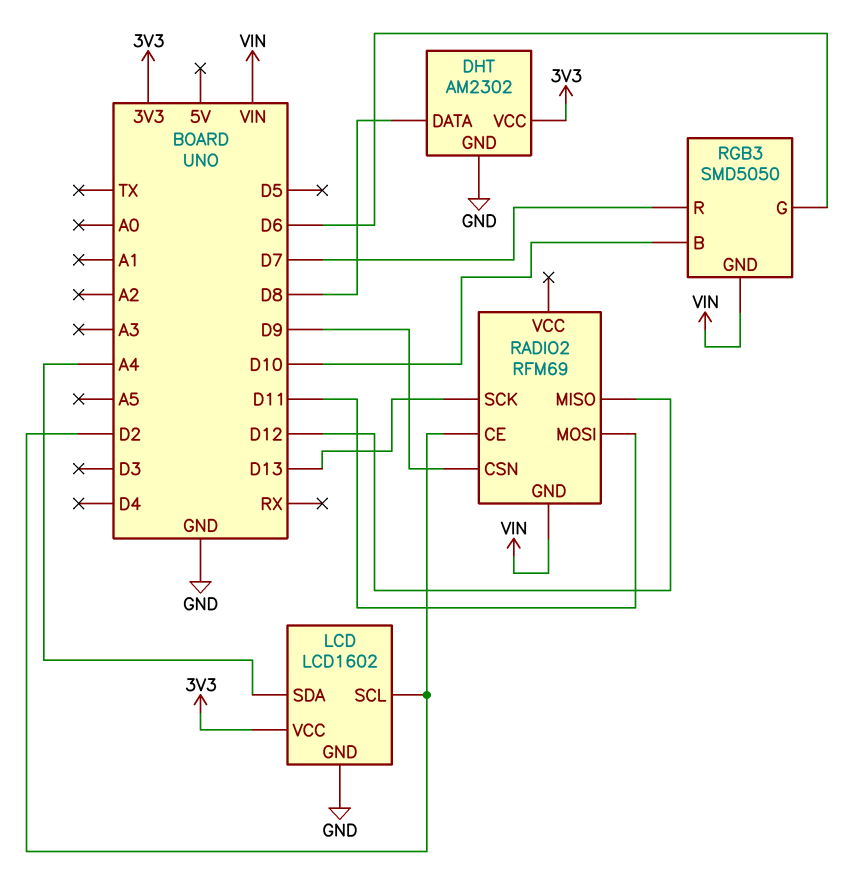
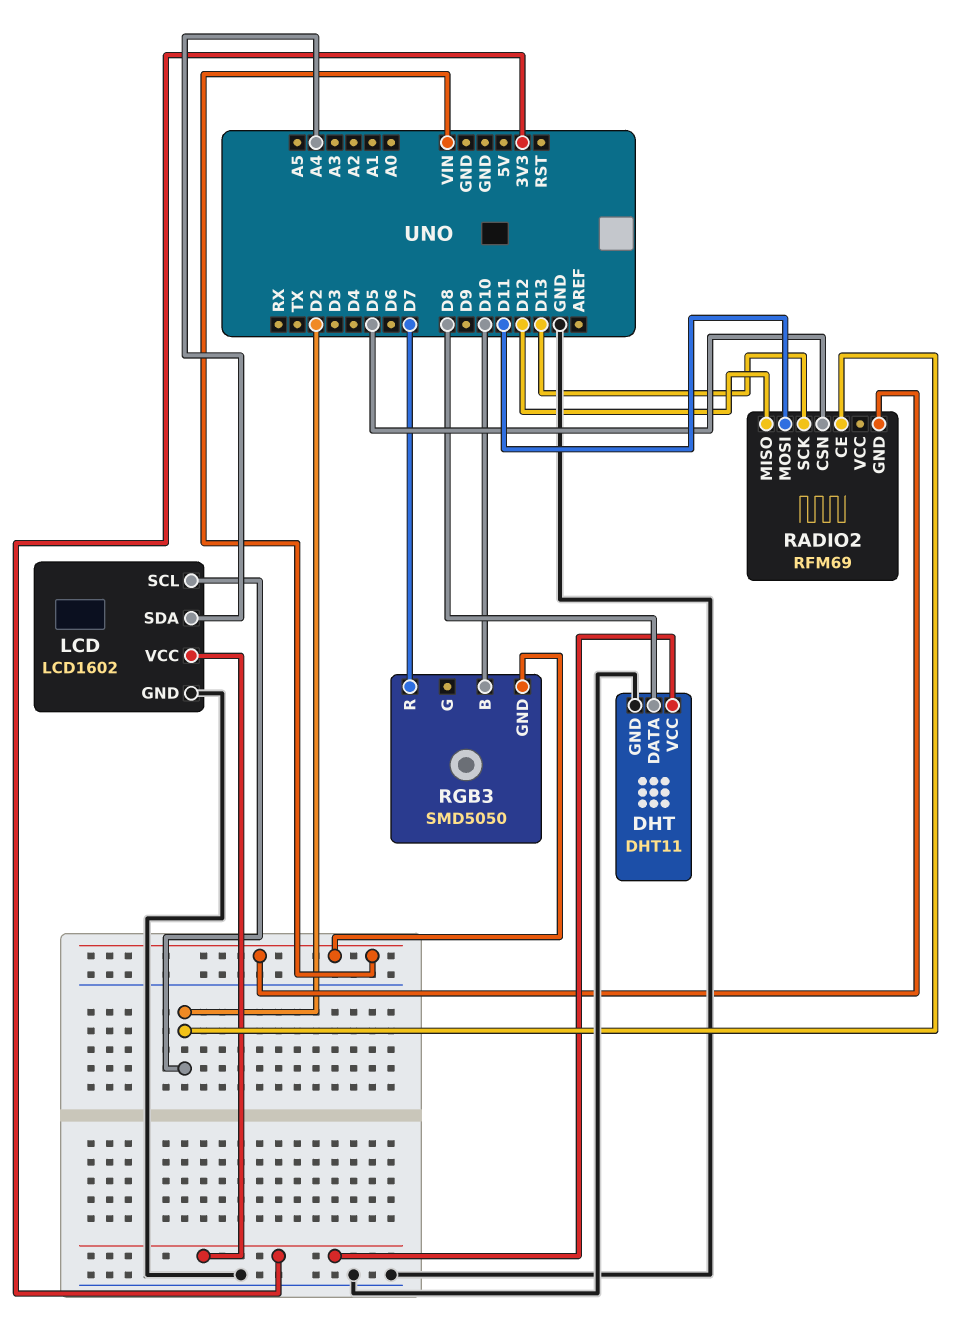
DHT: AM2302 -> DHT11
RADIO2 pin CSN: D9 -> D5
RGB3 pin G: D6 -> none

